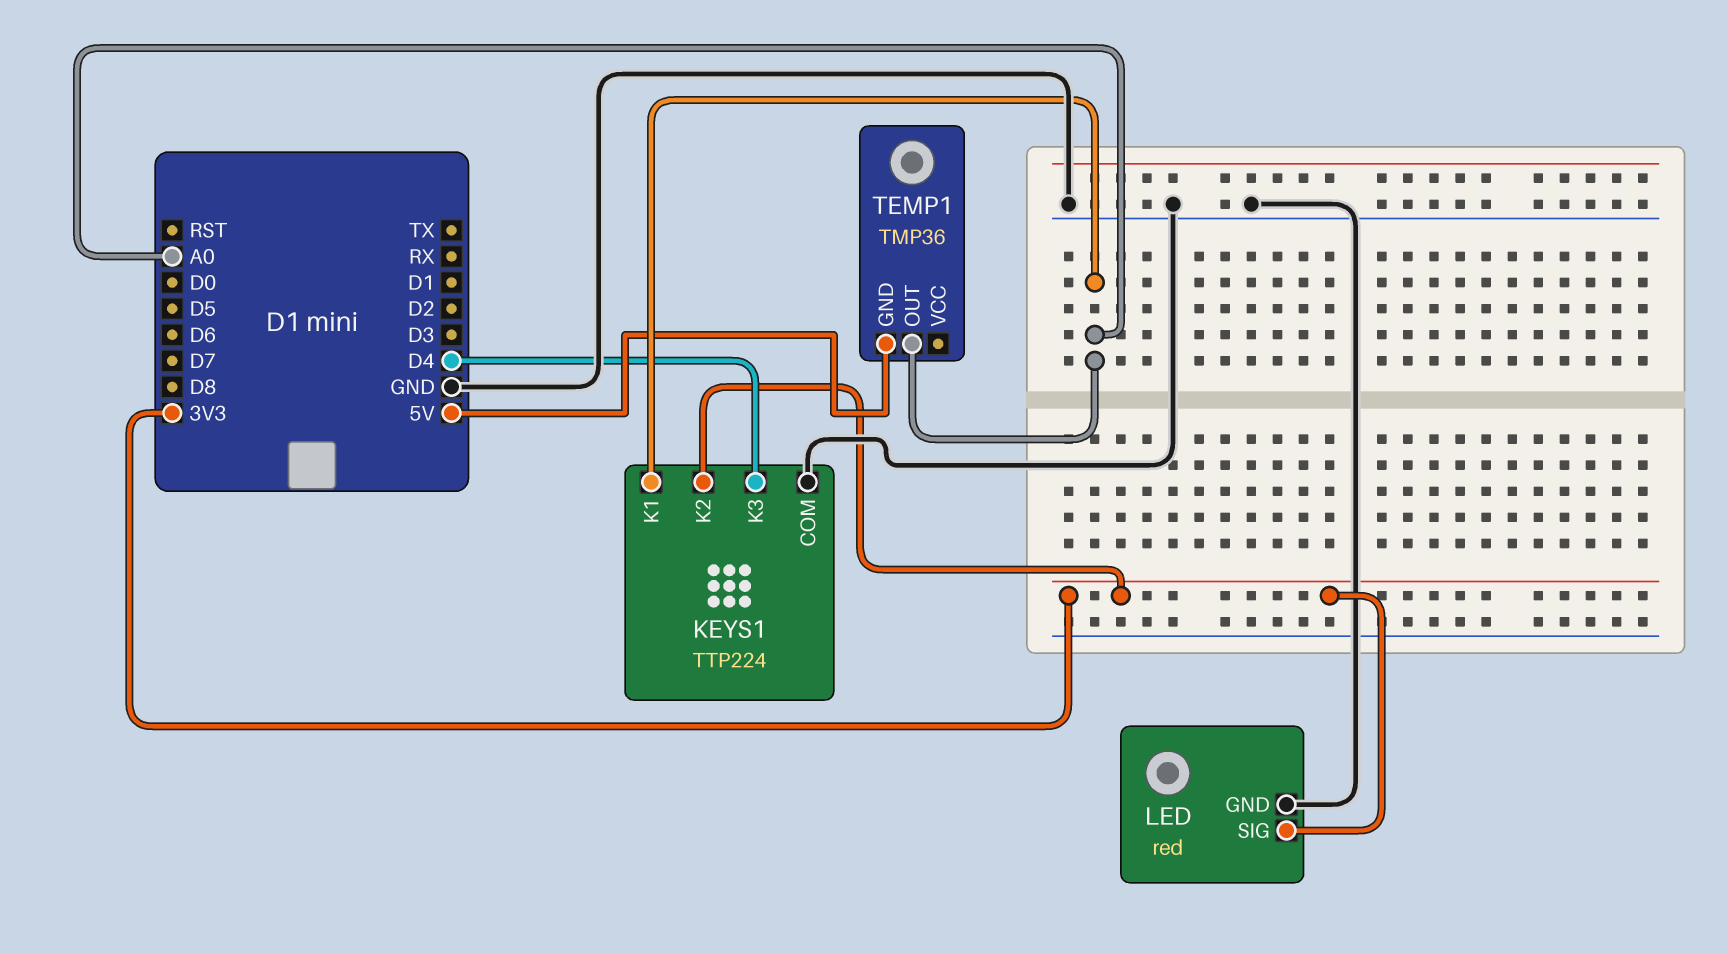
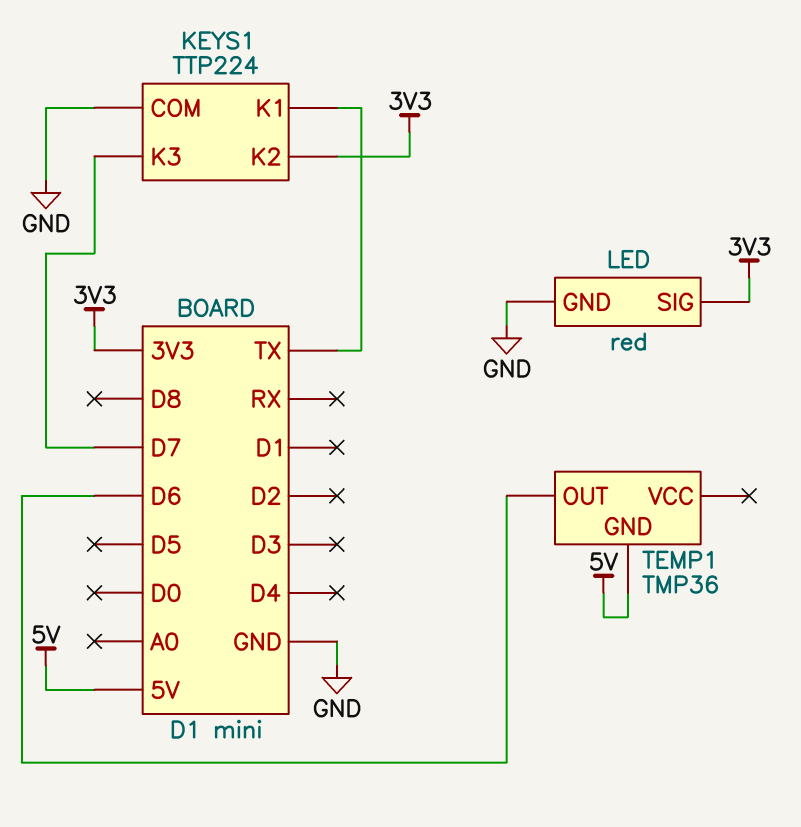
KEYS1 pin K1: A0 -> TX
KEYS1 pin K3: D4 -> D7
TEMP1 pin OUT: A0 -> D6

